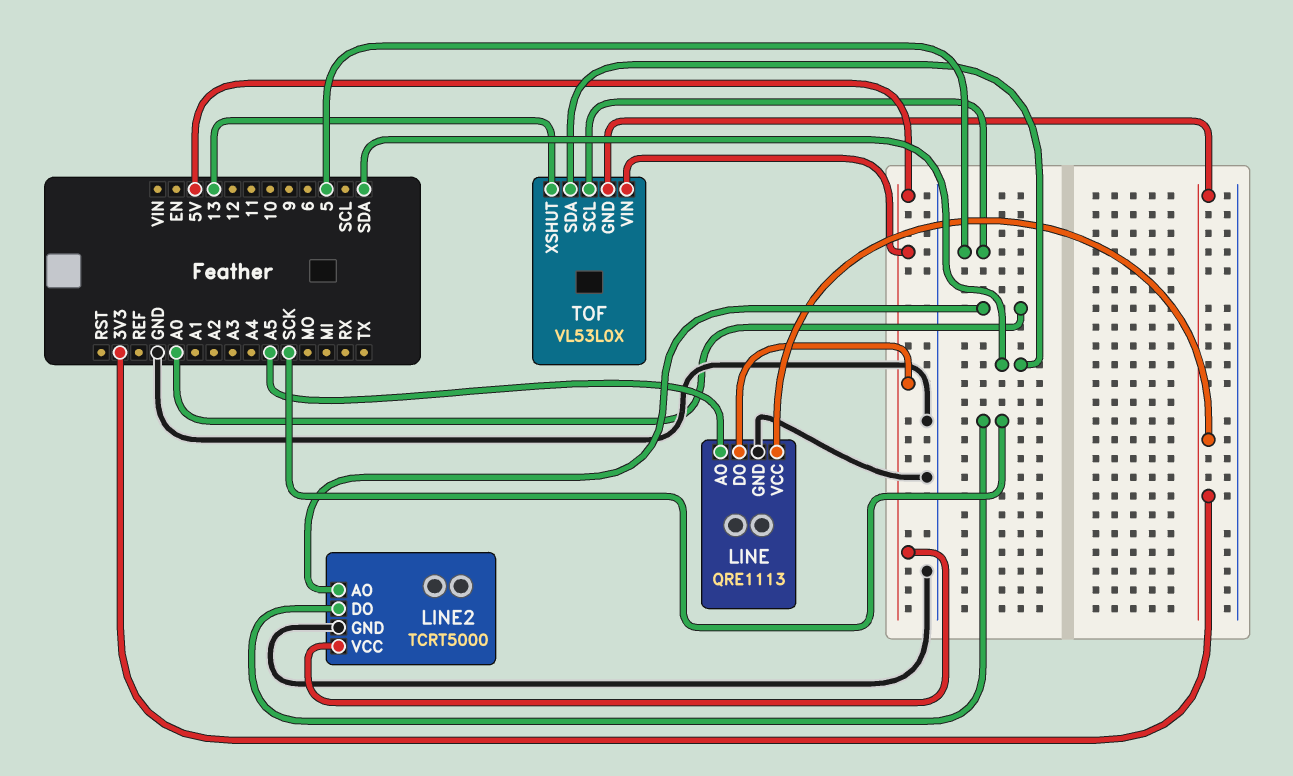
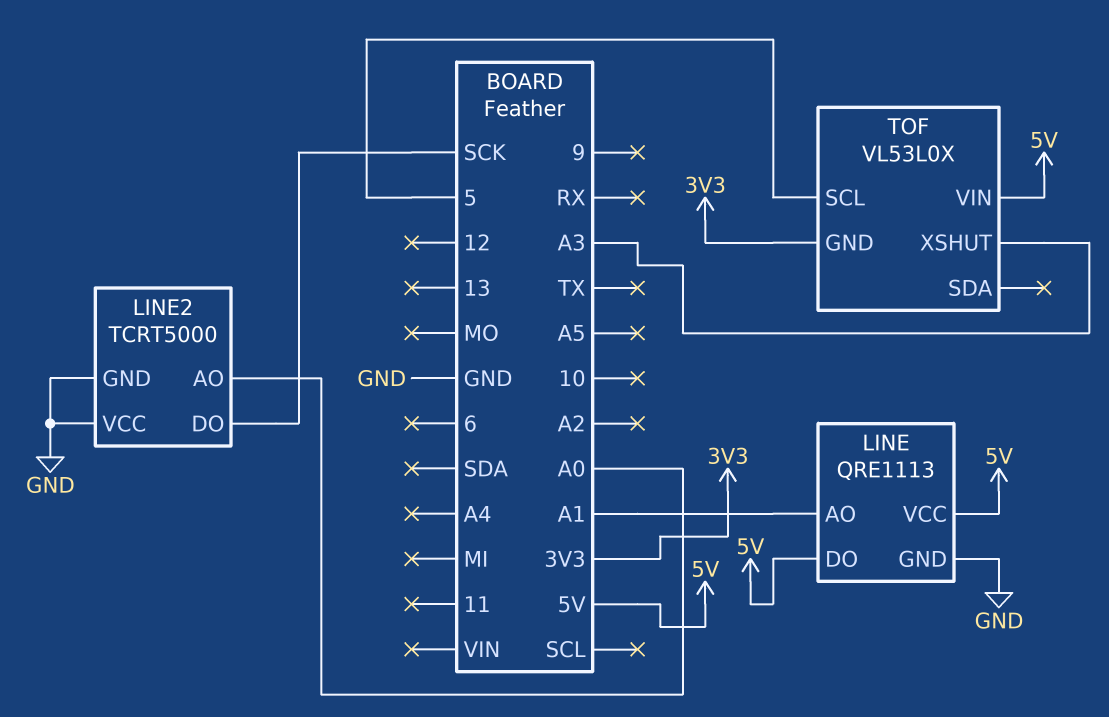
LINE pin AO: A5 -> A1
LINE pin VCC: 3V3 -> 5V
LINE2 pin VCC: 5V -> GND
TOF pin SDA: SDA -> none
TOF pin XSHUT: 13 -> A3

